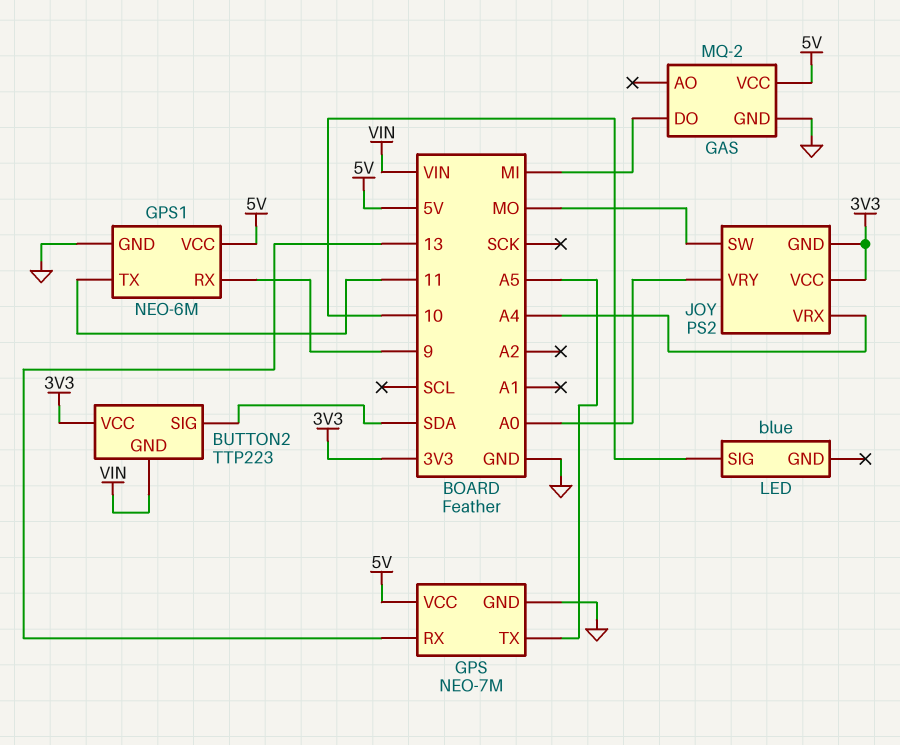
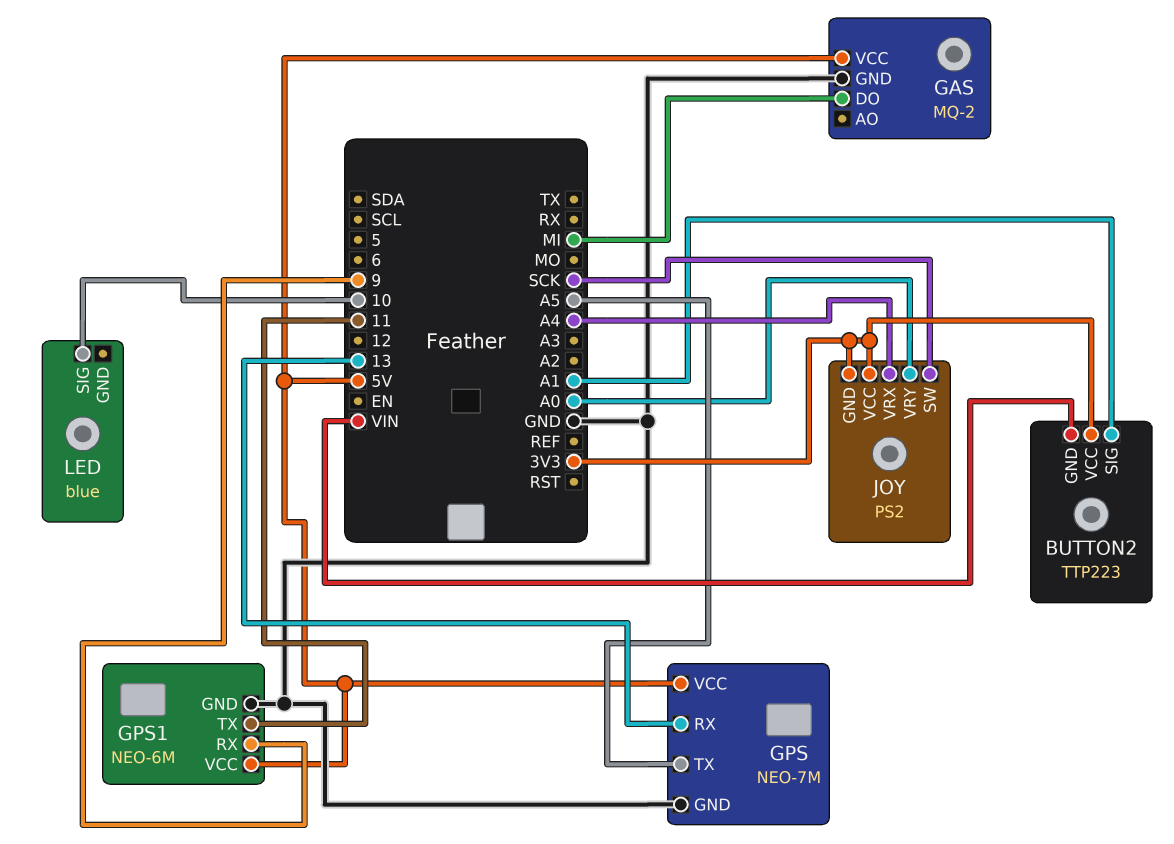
BUTTON2 pin SIG: SDA -> A1
JOY pin SW: MO -> SCK

